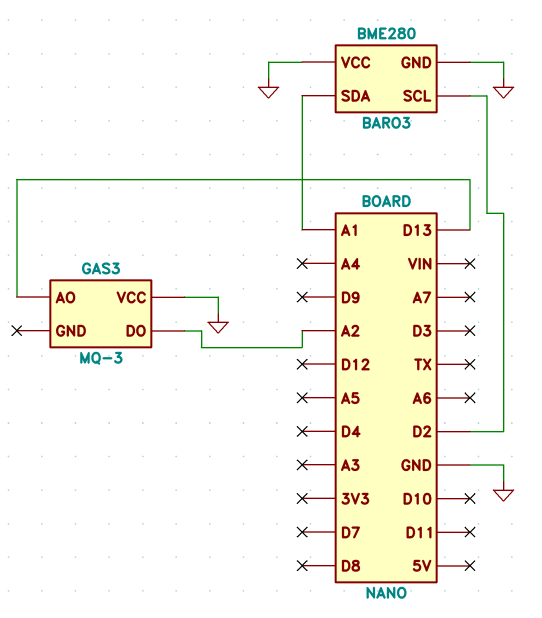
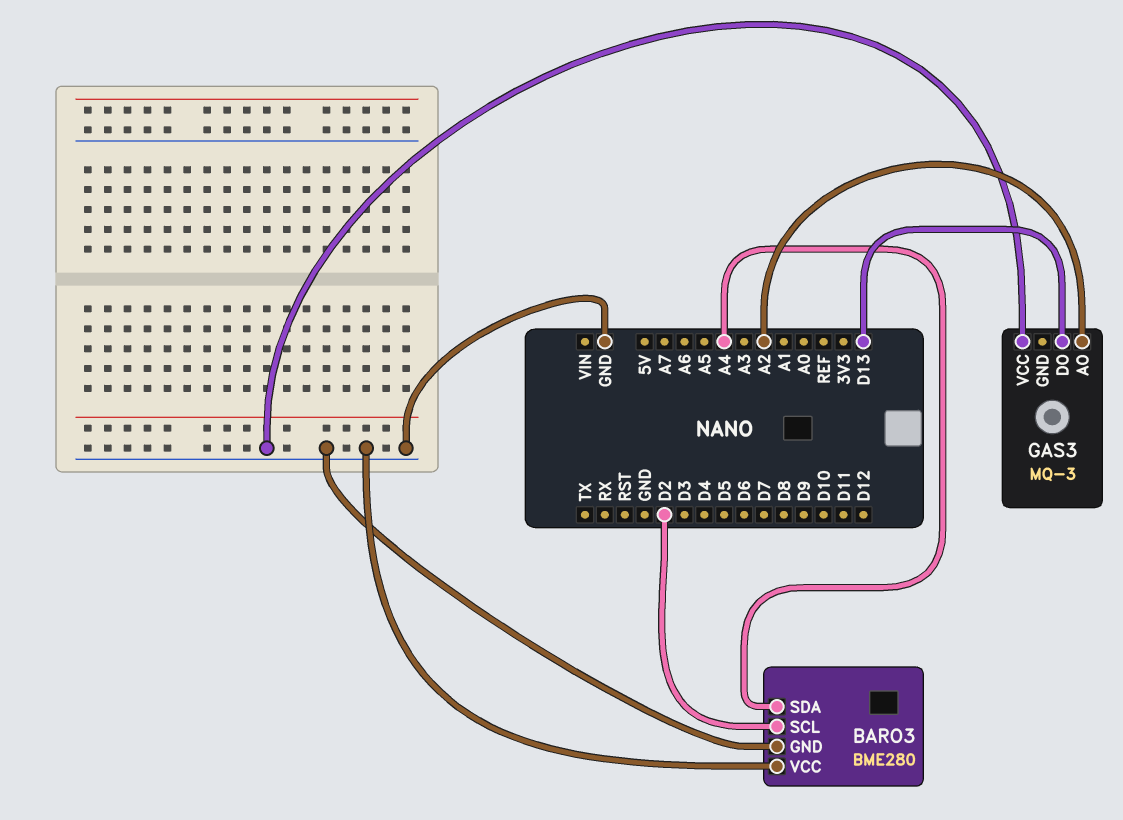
BARO3 pin SDA: A1 -> A4
GAS3 pin AO: D13 -> A2
GAS3 pin DO: A2 -> D13

